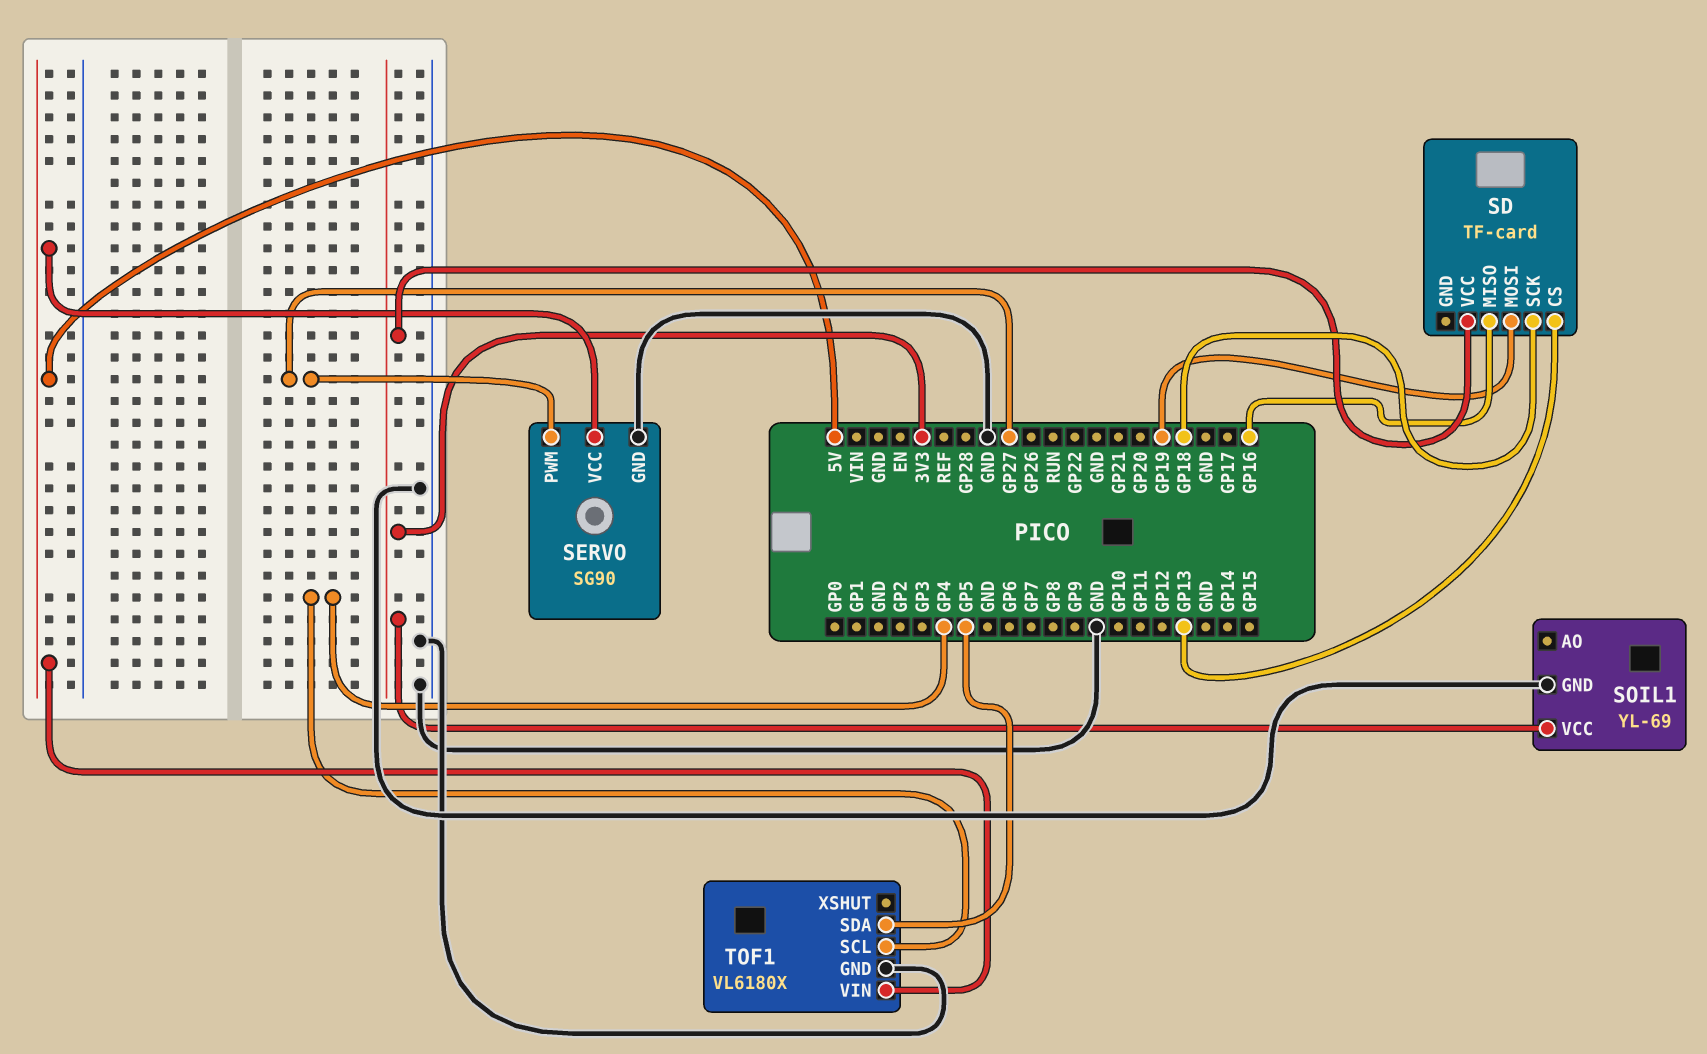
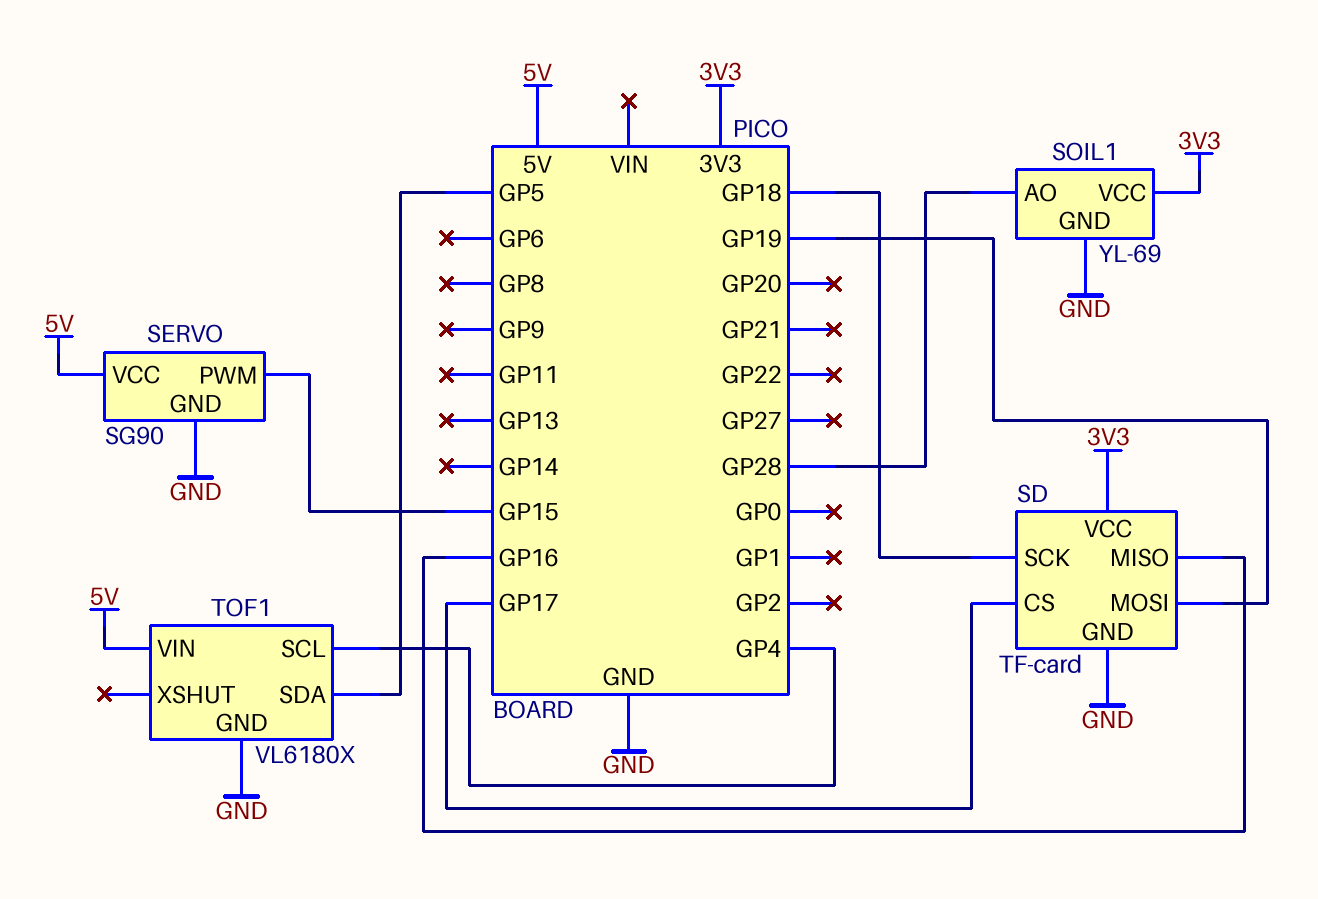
SD pin CS: GP13 -> GP17
SD pin GND: none -> GND
SERVO pin PWM: GP27 -> GP15
SOIL1 pin AO: none -> GP28

